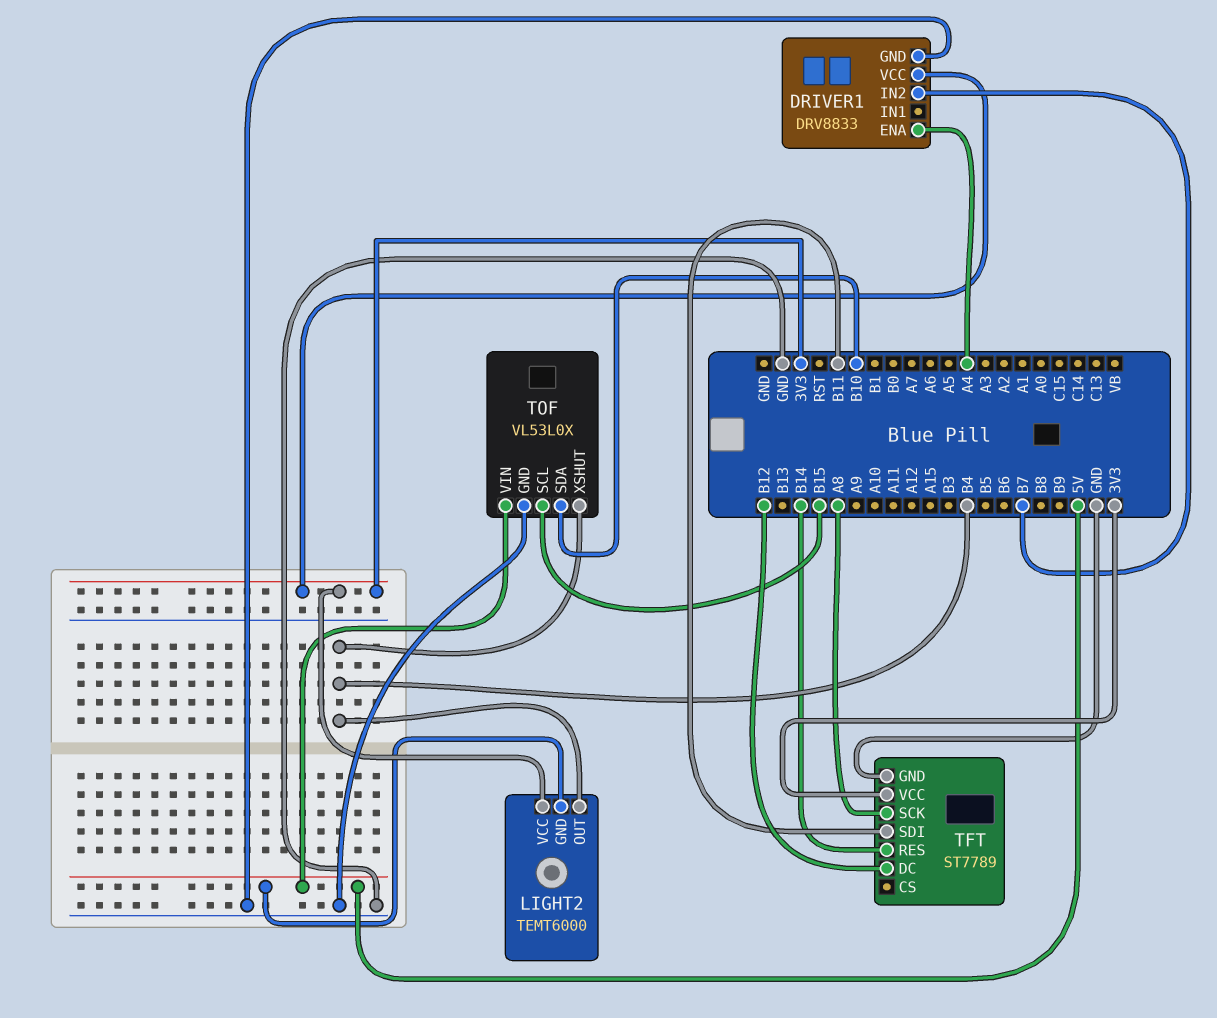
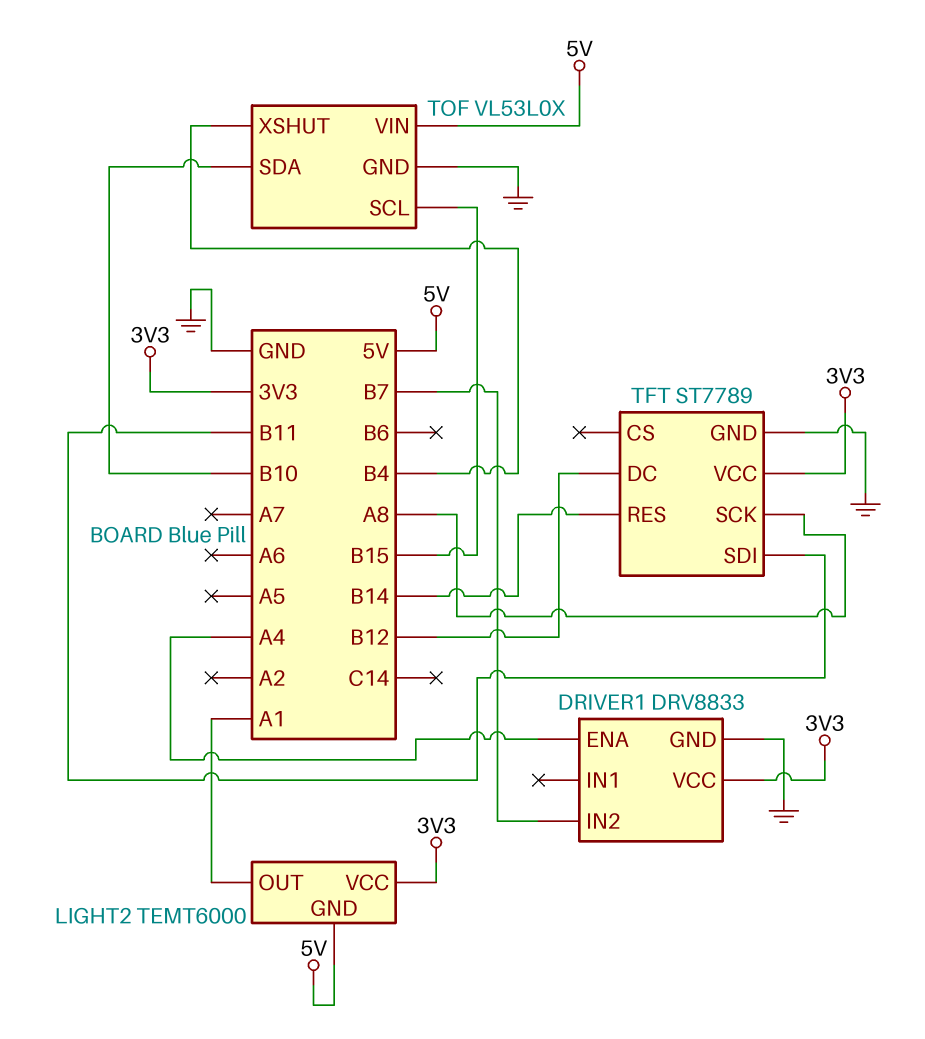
LIGHT2 pin OUT: B4 -> A1

